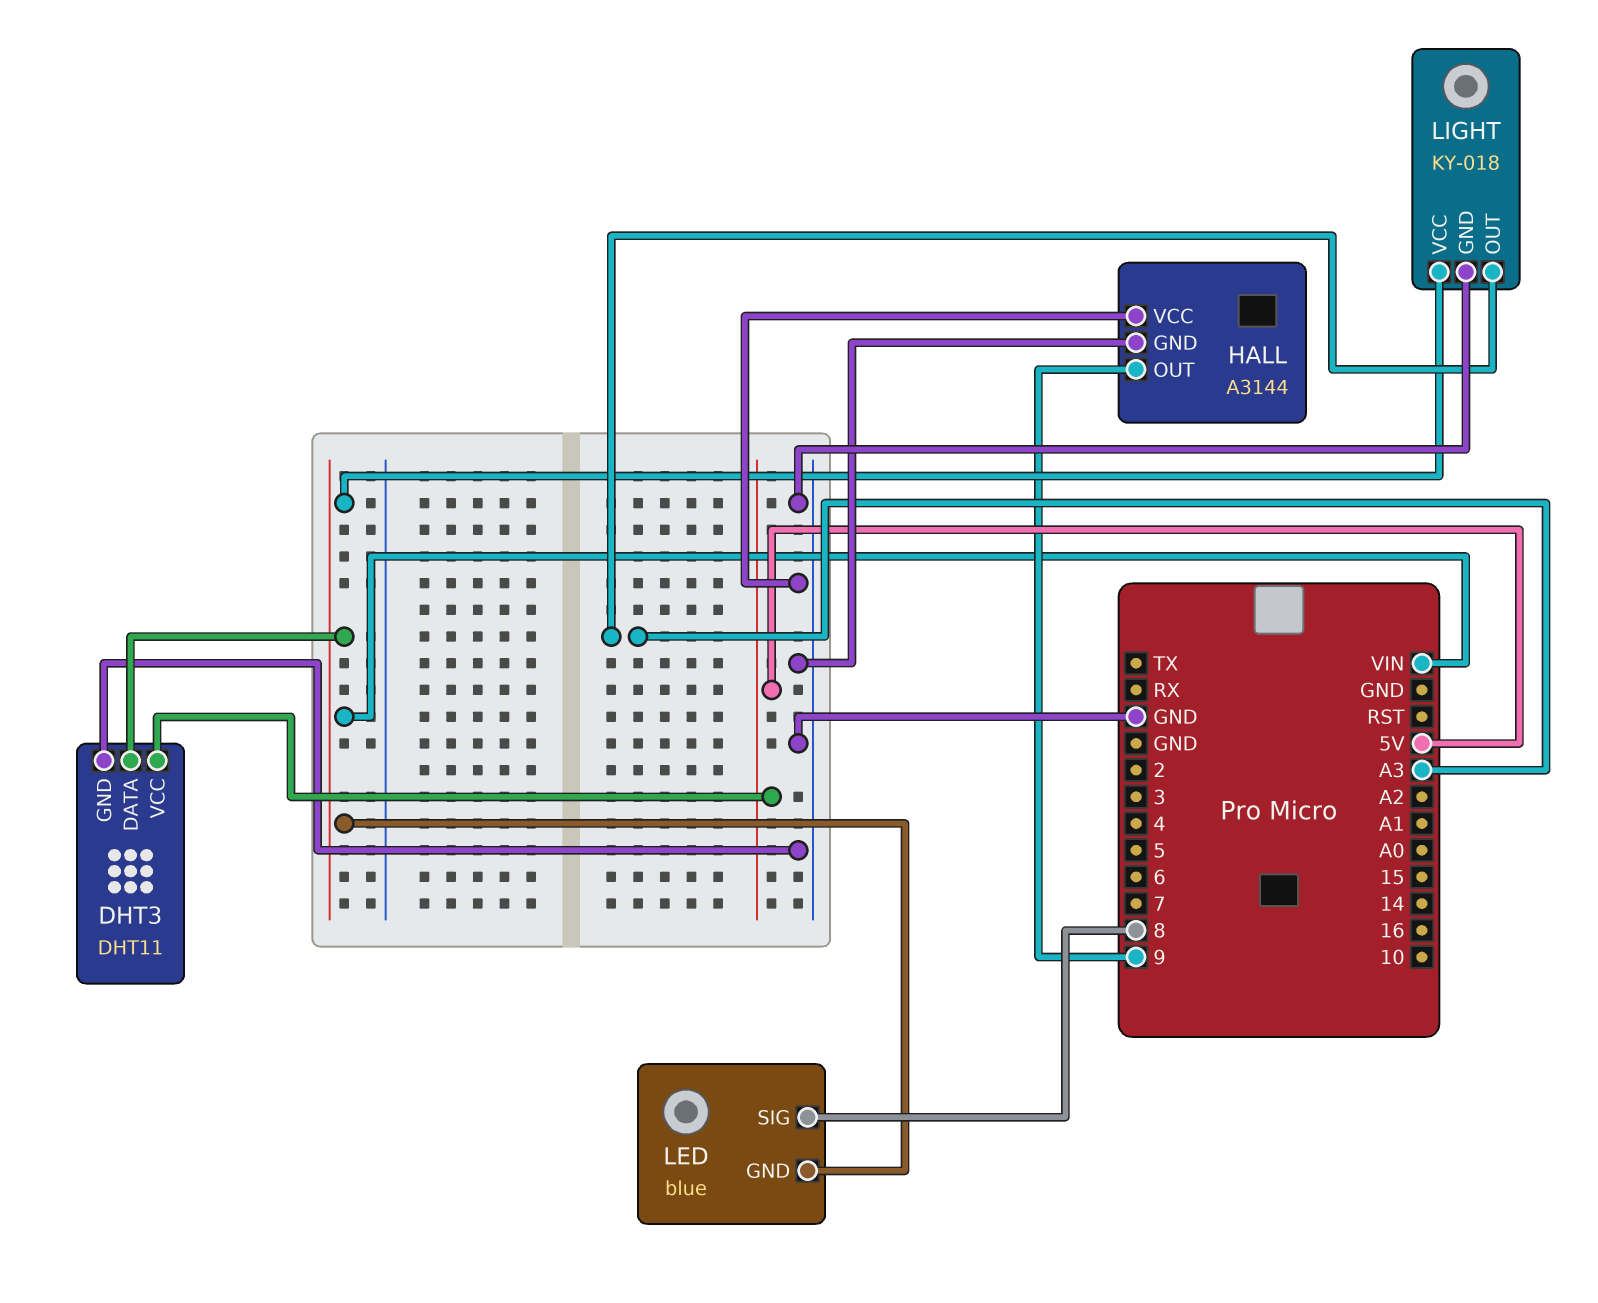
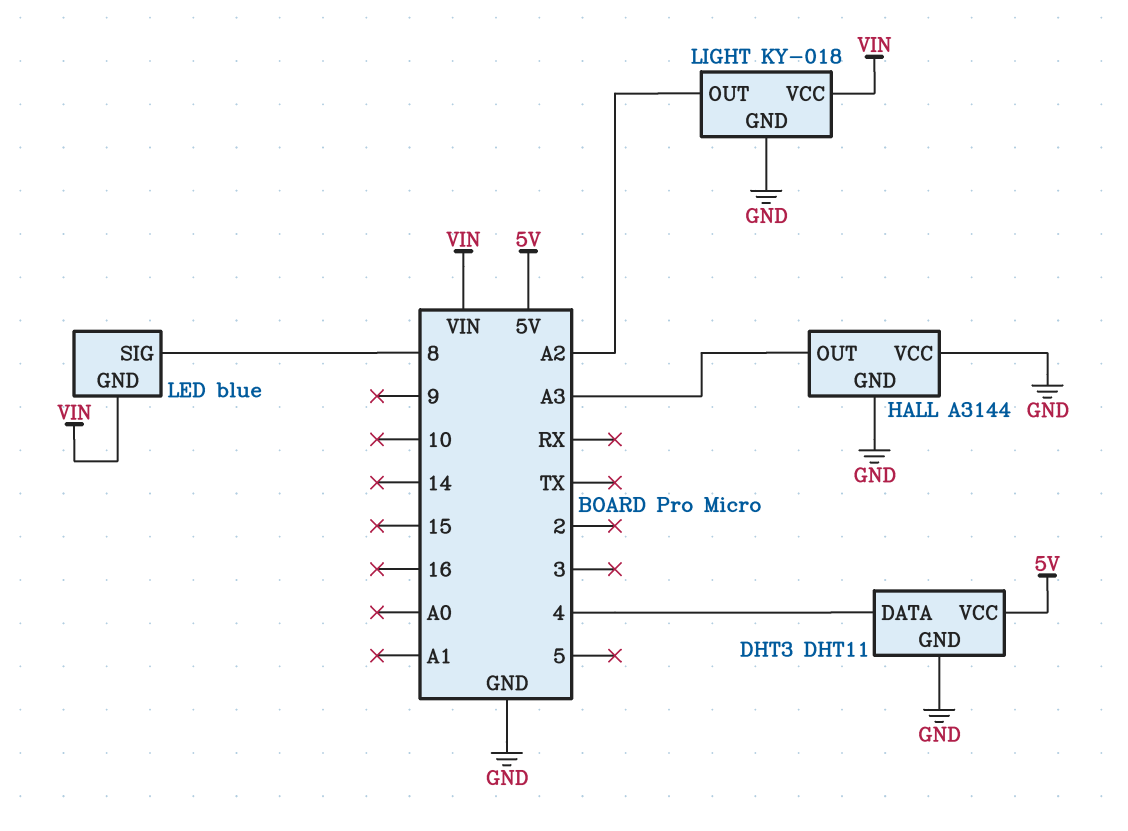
DHT3 pin DATA: VIN -> 4
HALL pin OUT: 9 -> A3
LIGHT pin OUT: A3 -> A2

